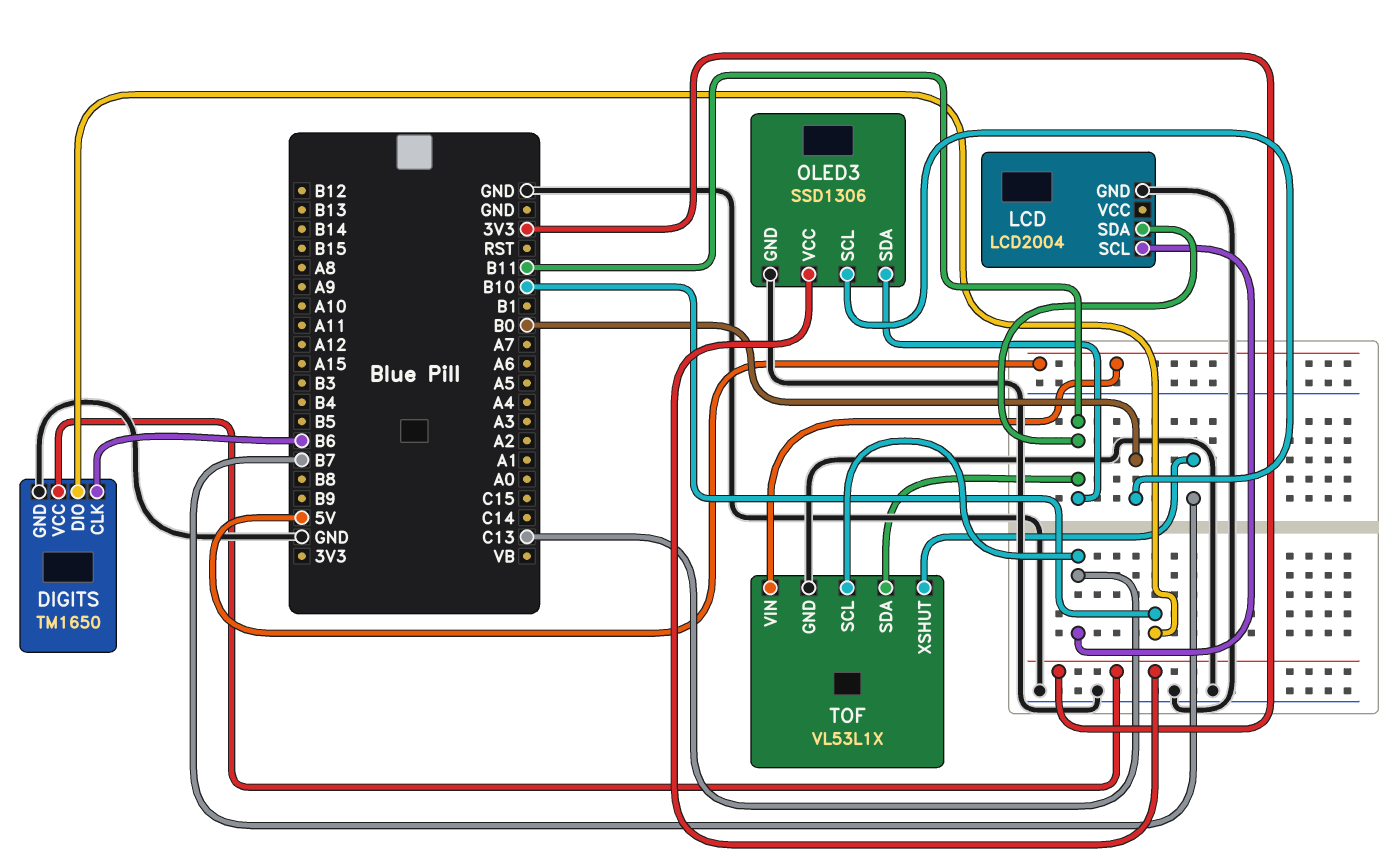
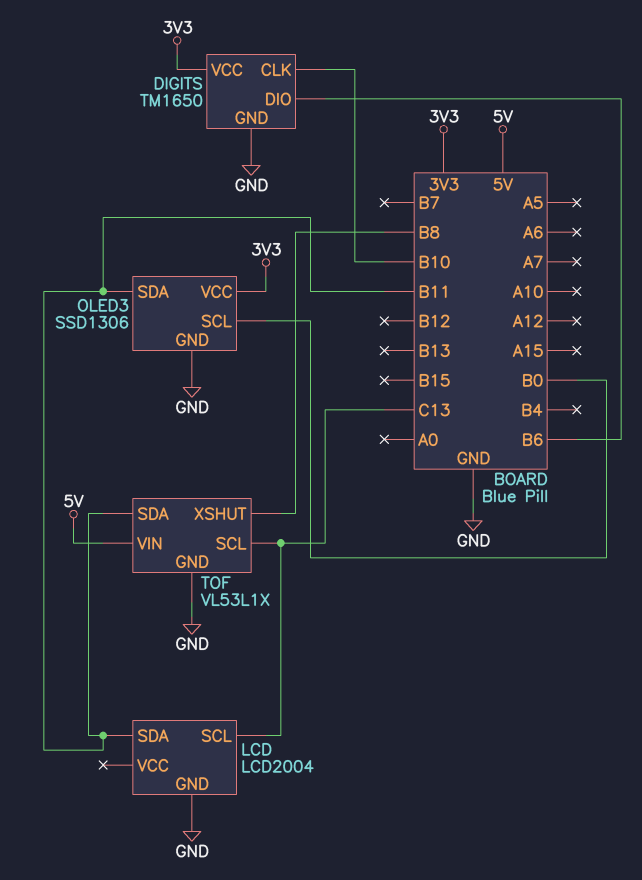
DIGITS pin CLK: B6 -> B10
DIGITS pin DIO: B10 -> B6
TOF pin XSHUT: B7 -> B8

